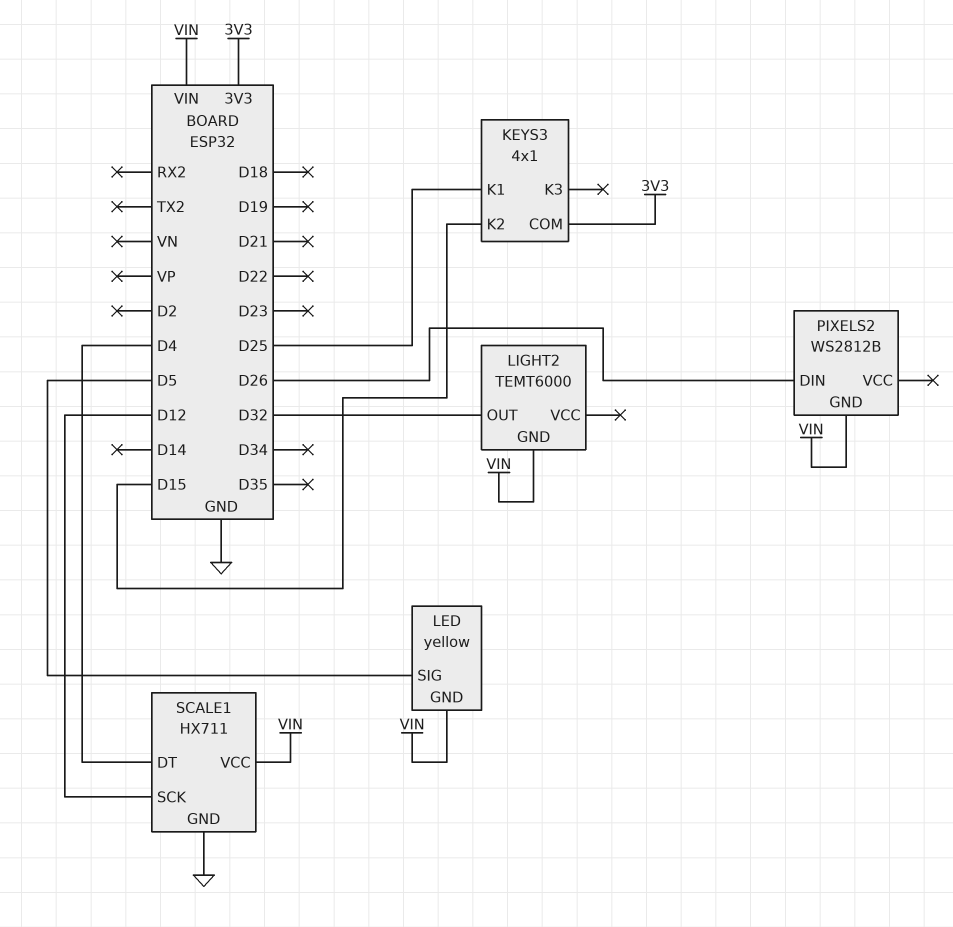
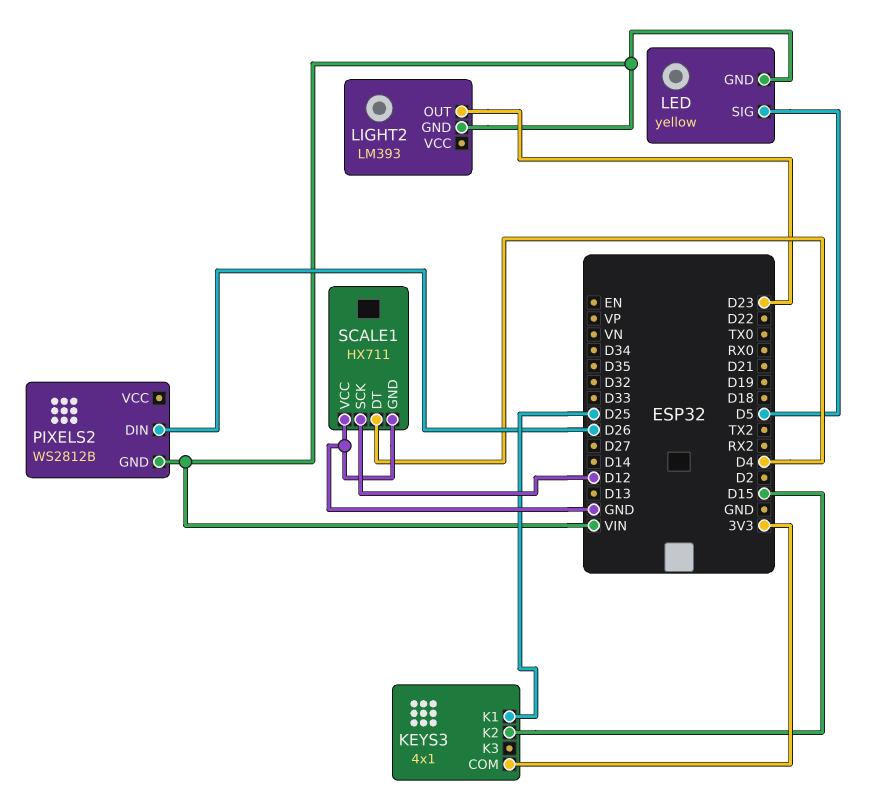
LIGHT2: TEMT6000 -> LM393
LIGHT2 pin OUT: D32 -> D23
SCALE1 pin VCC: VIN -> GND

